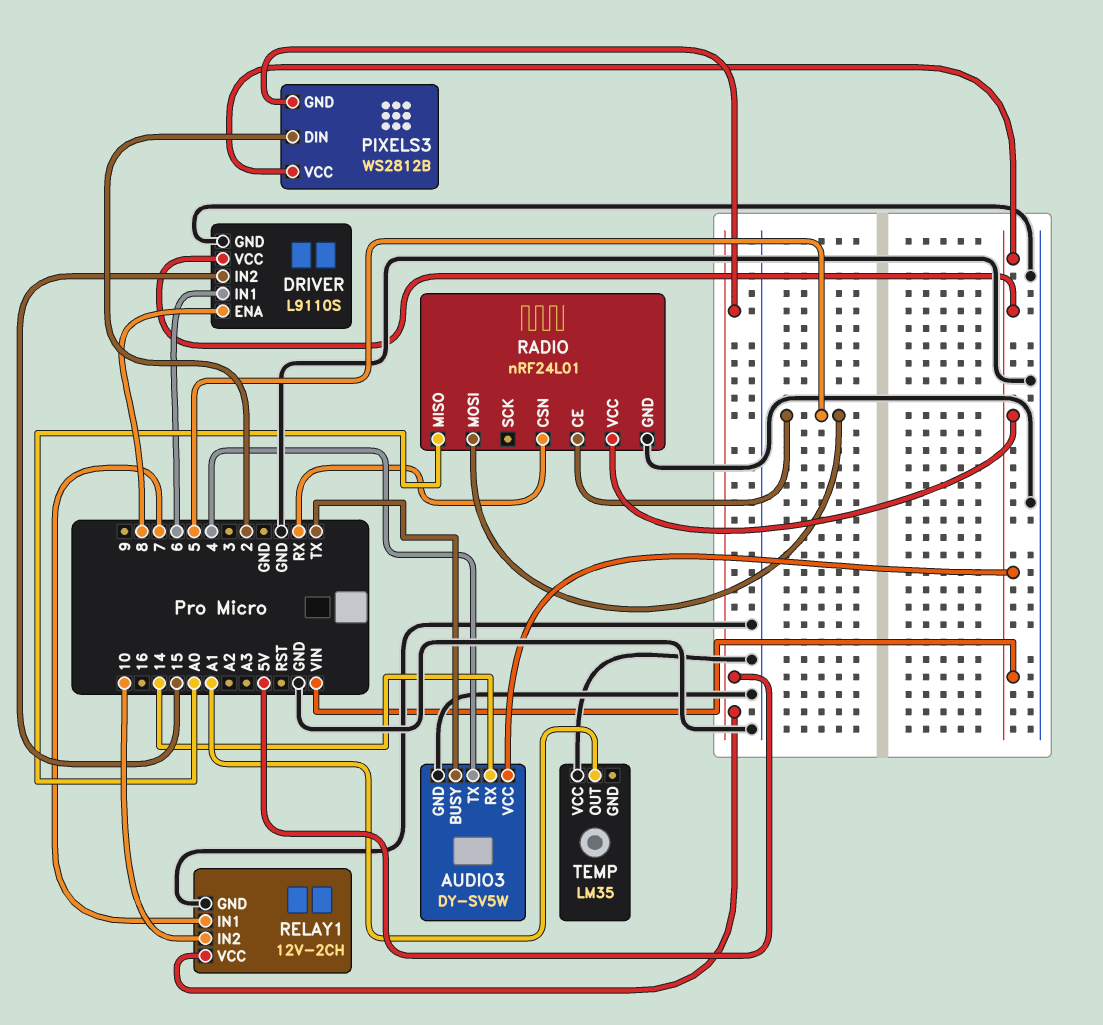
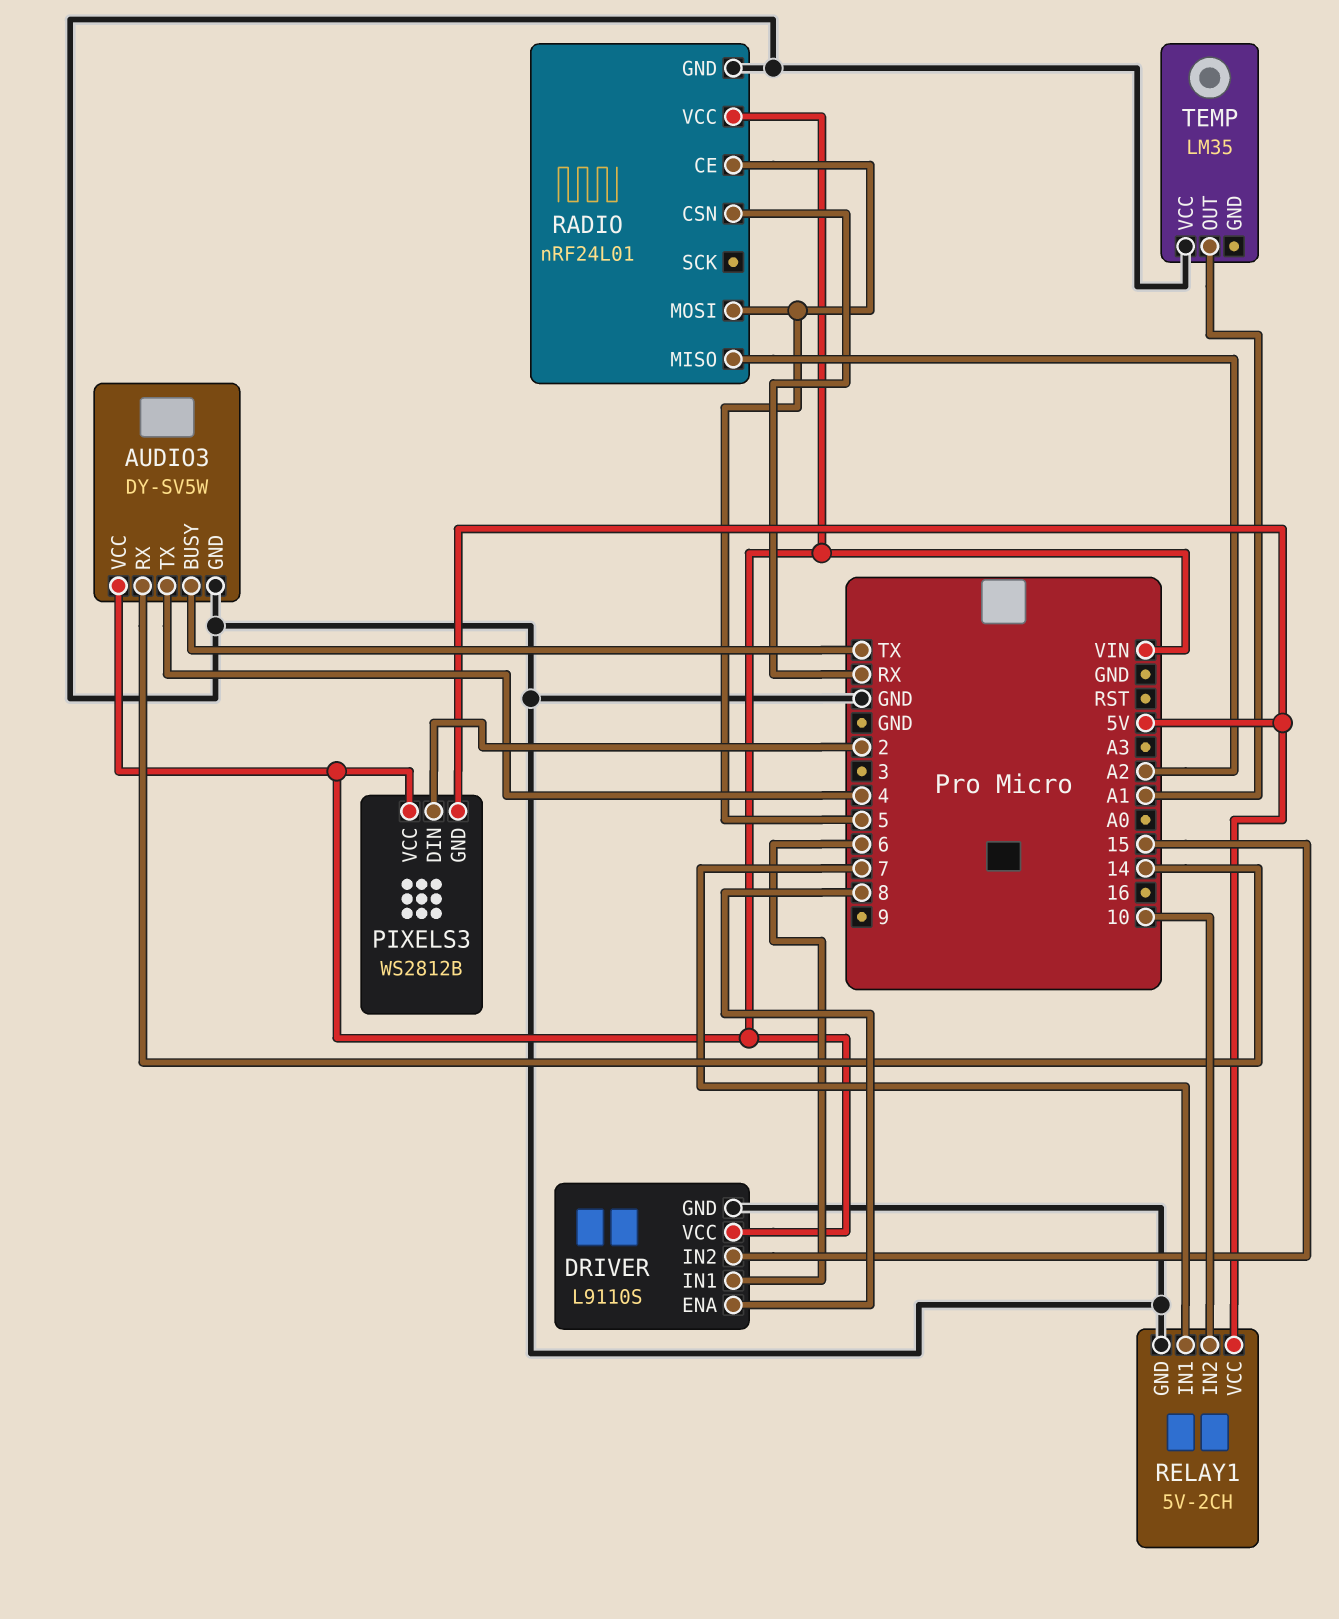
RADIO pin MISO: A0 -> A2
RELAY1: 12V-2CH -> 5V-2CH

